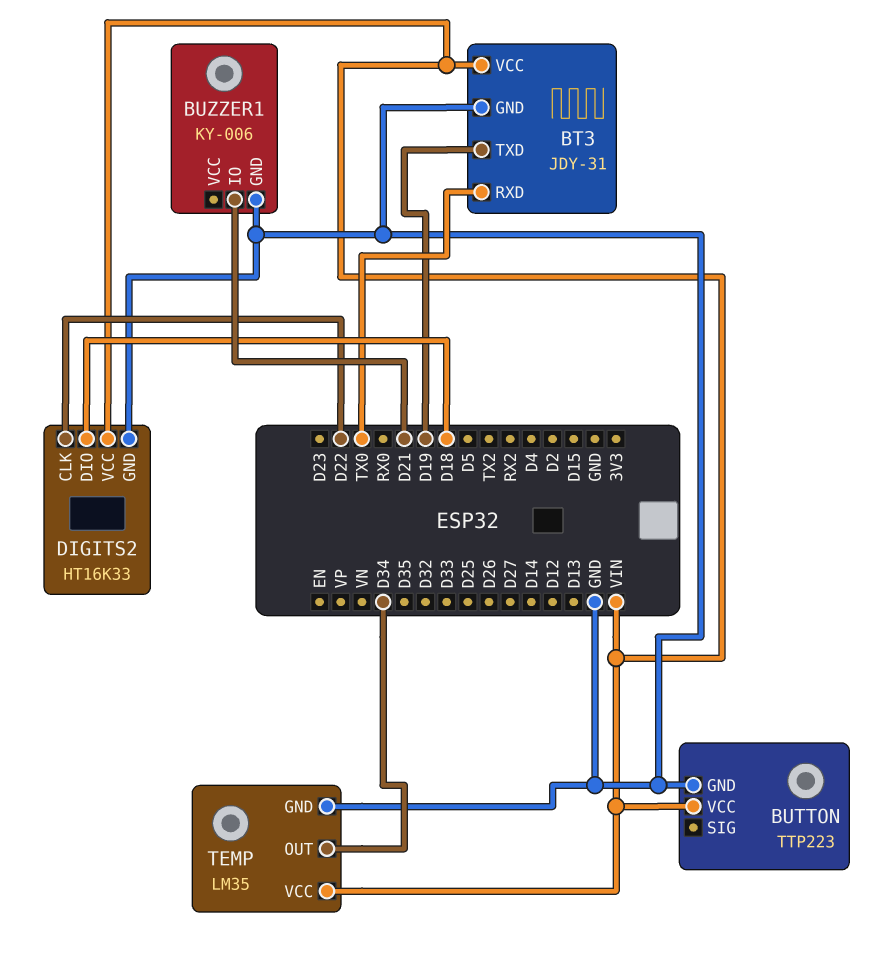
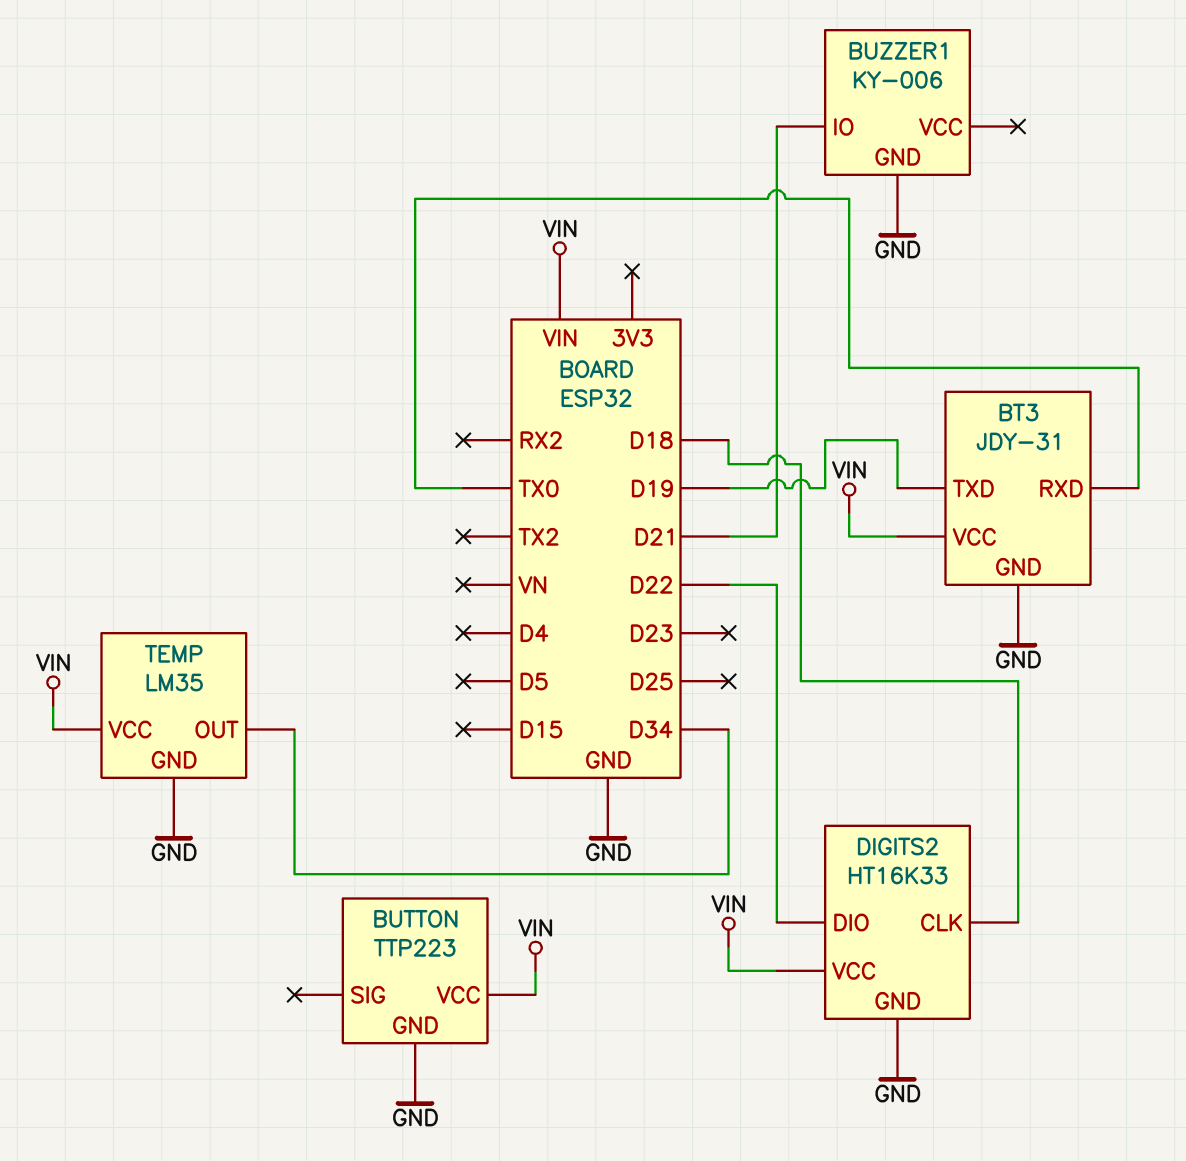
DIGITS2 pin CLK: D22 -> D18
DIGITS2 pin DIO: D18 -> D22

